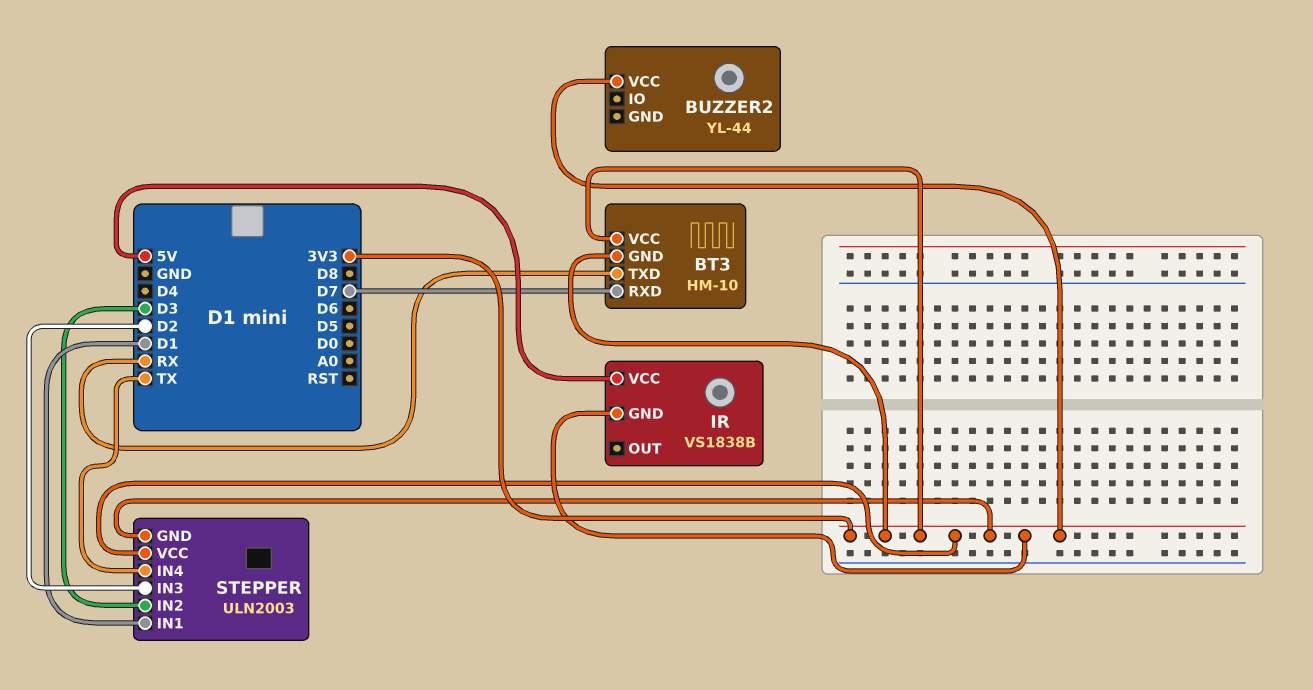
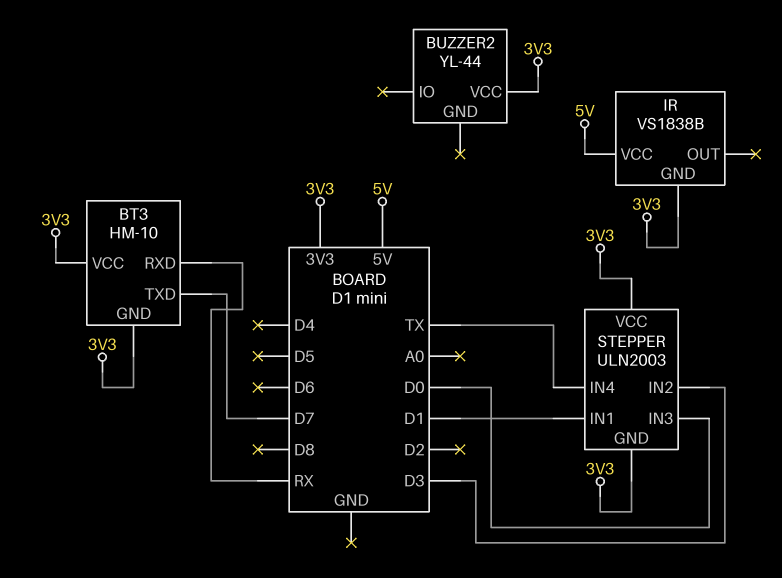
BT3 pin RXD: D7 -> RX
BT3 pin TXD: RX -> D7
STEPPER pin IN3: D2 -> D0

